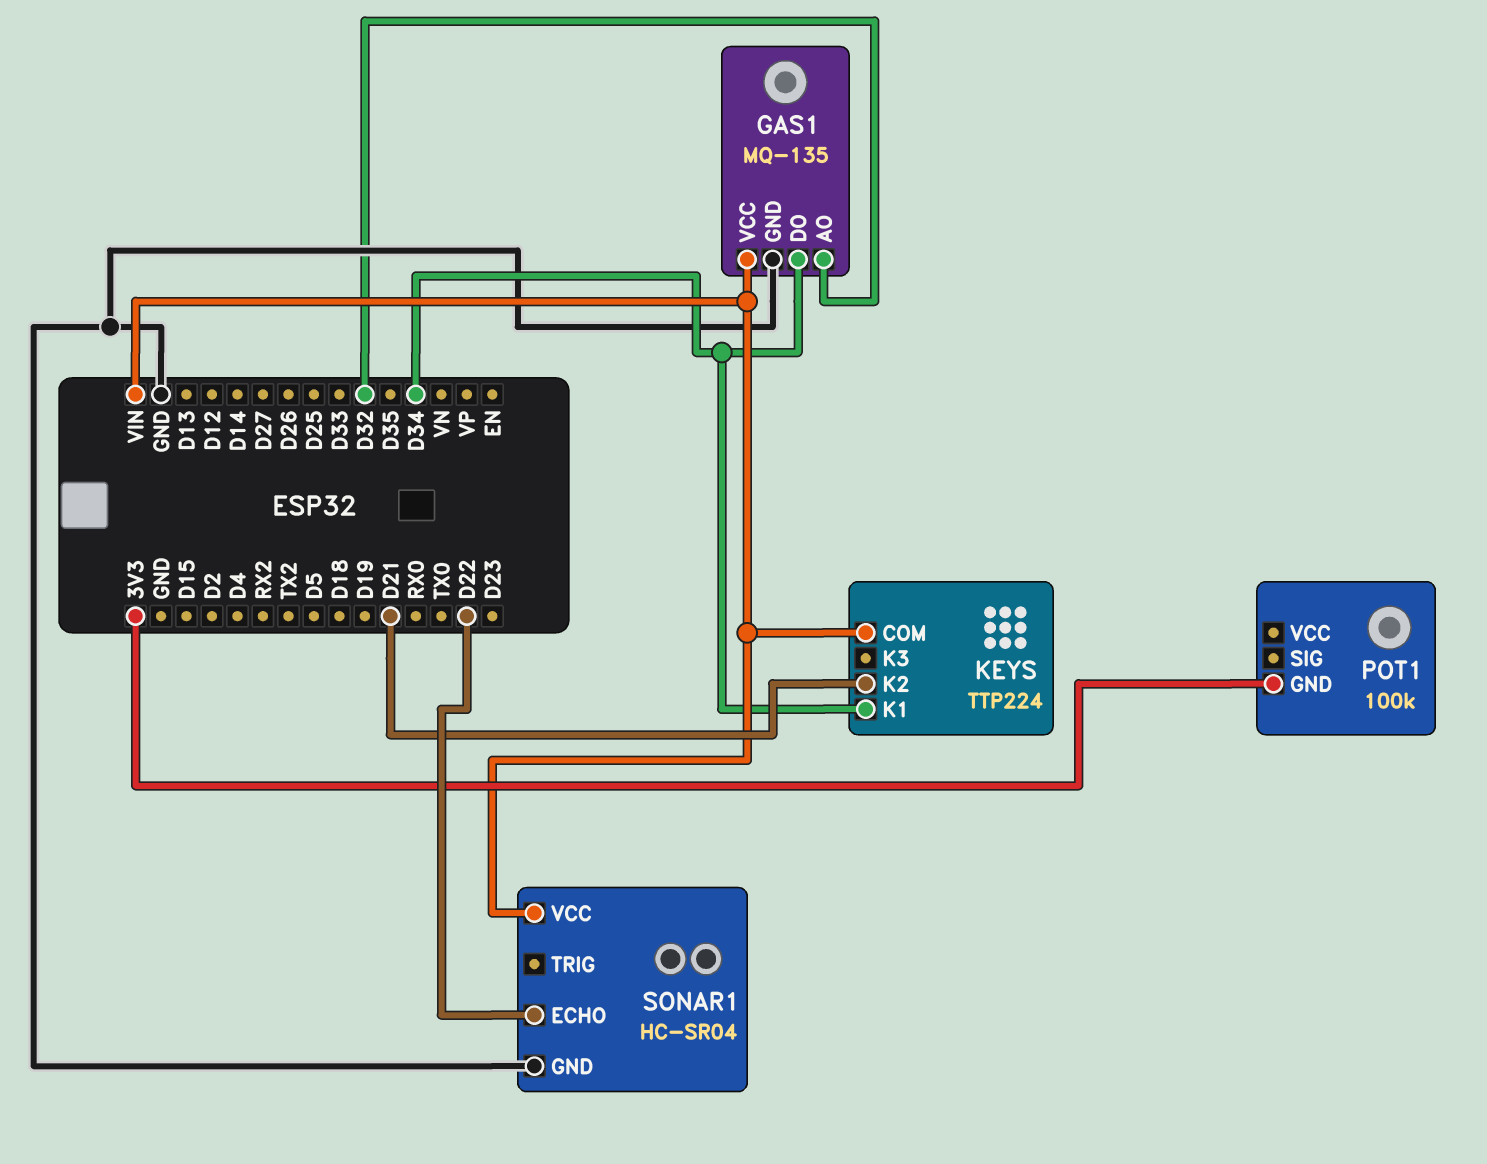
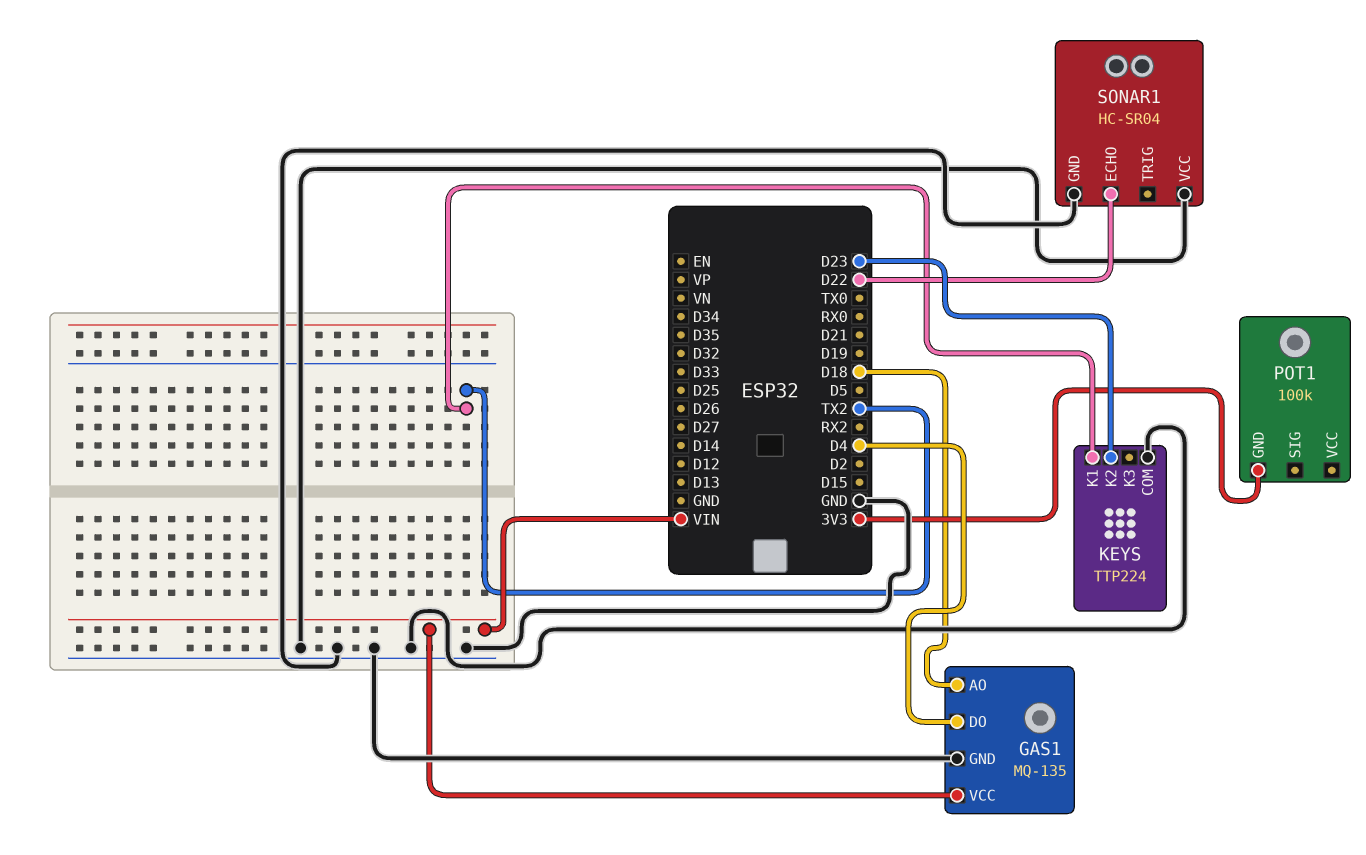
GAS1 pin AO: D32 -> D18
GAS1 pin DO: D34 -> D4
KEYS pin COM: VIN -> GND
KEYS pin K1: D34 -> TX2
KEYS pin K2: D21 -> D23
SONAR1 pin VCC: VIN -> GND

